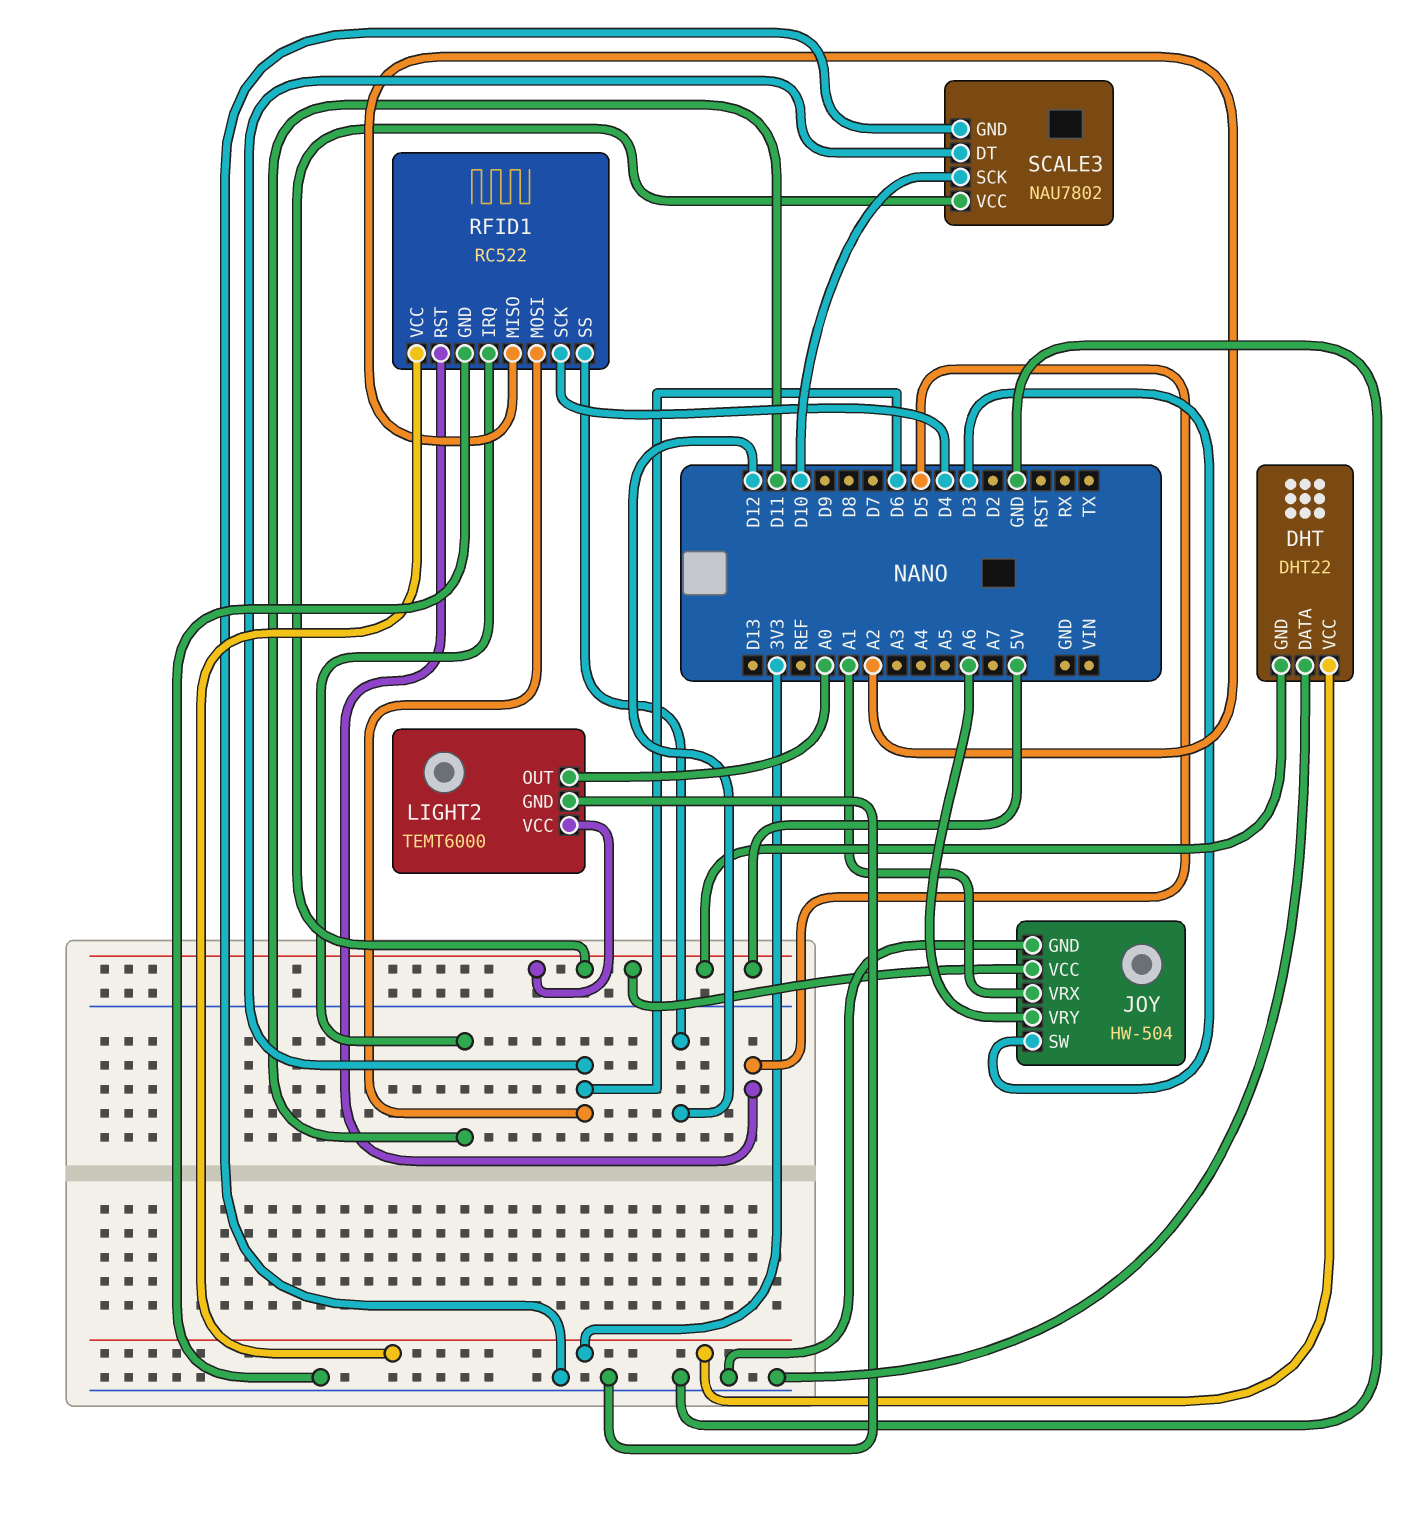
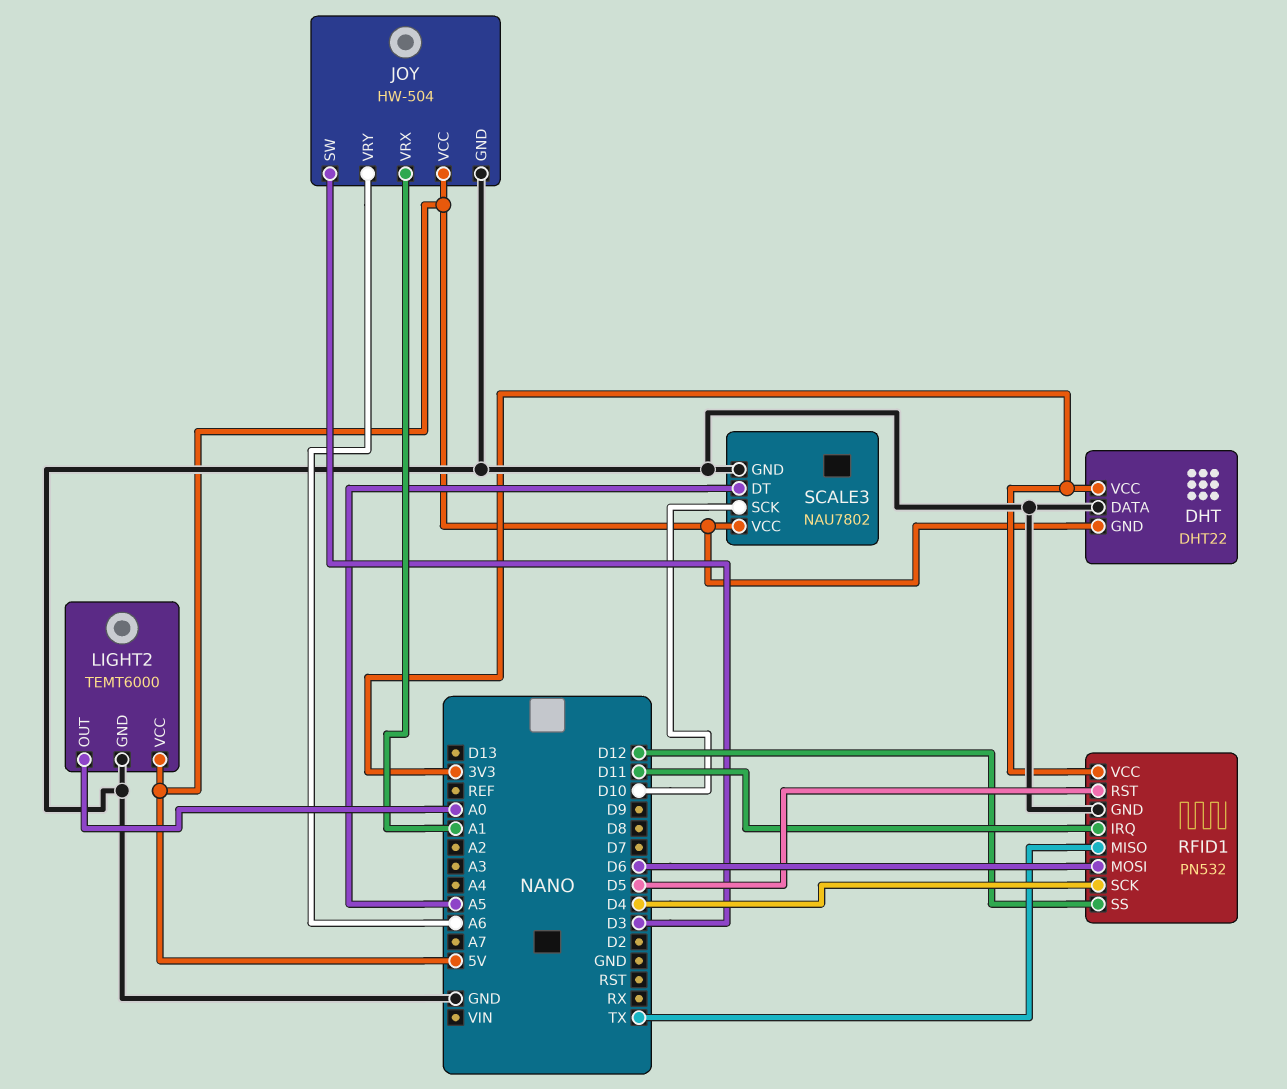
RFID1: RC522 -> PN532
RFID1 pin MISO: A2 -> TX
SCALE3 pin DT: D6 -> A5

